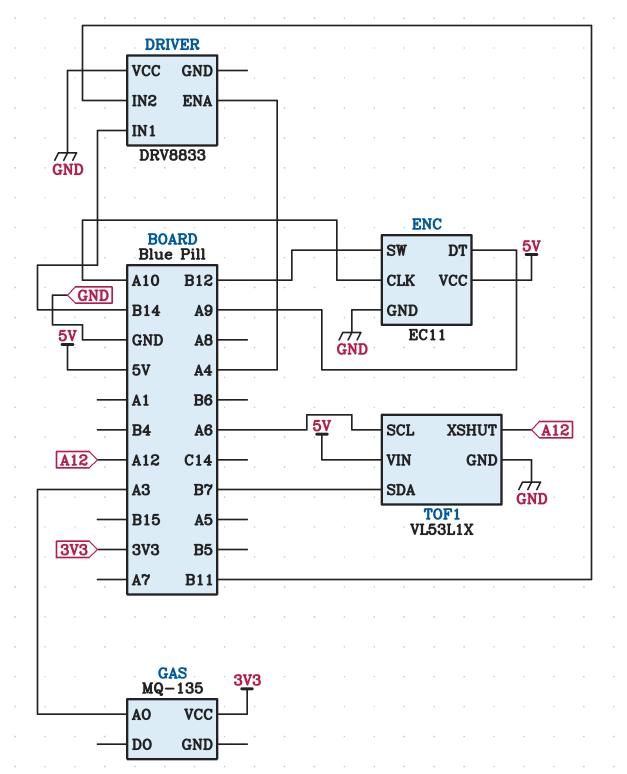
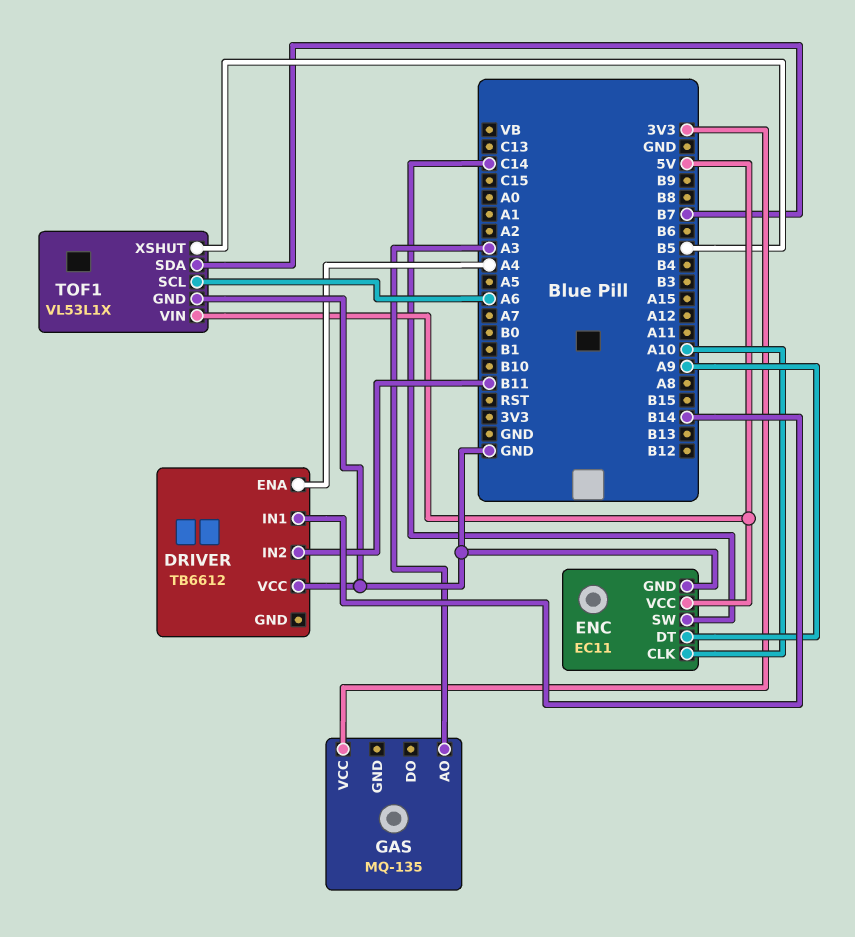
DRIVER: DRV8833 -> TB6612
ENC pin SW: B12 -> C14
TOF1 pin XSHUT: A12 -> B5

